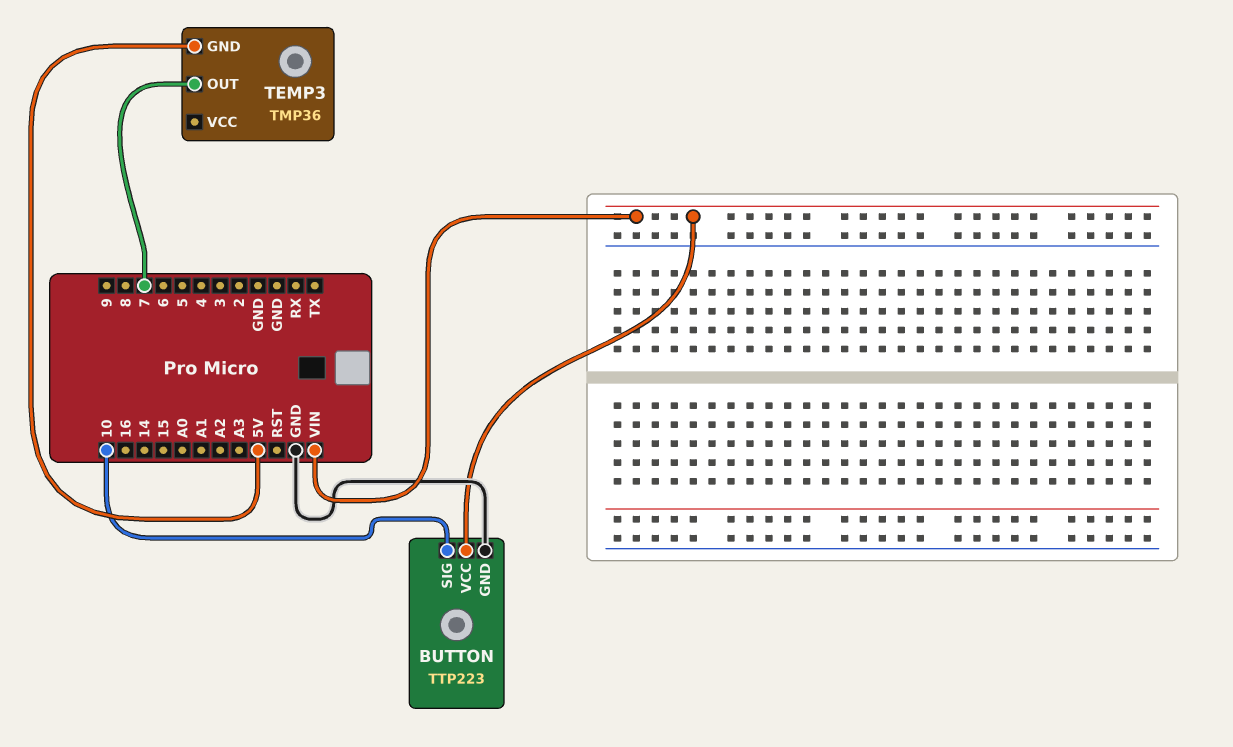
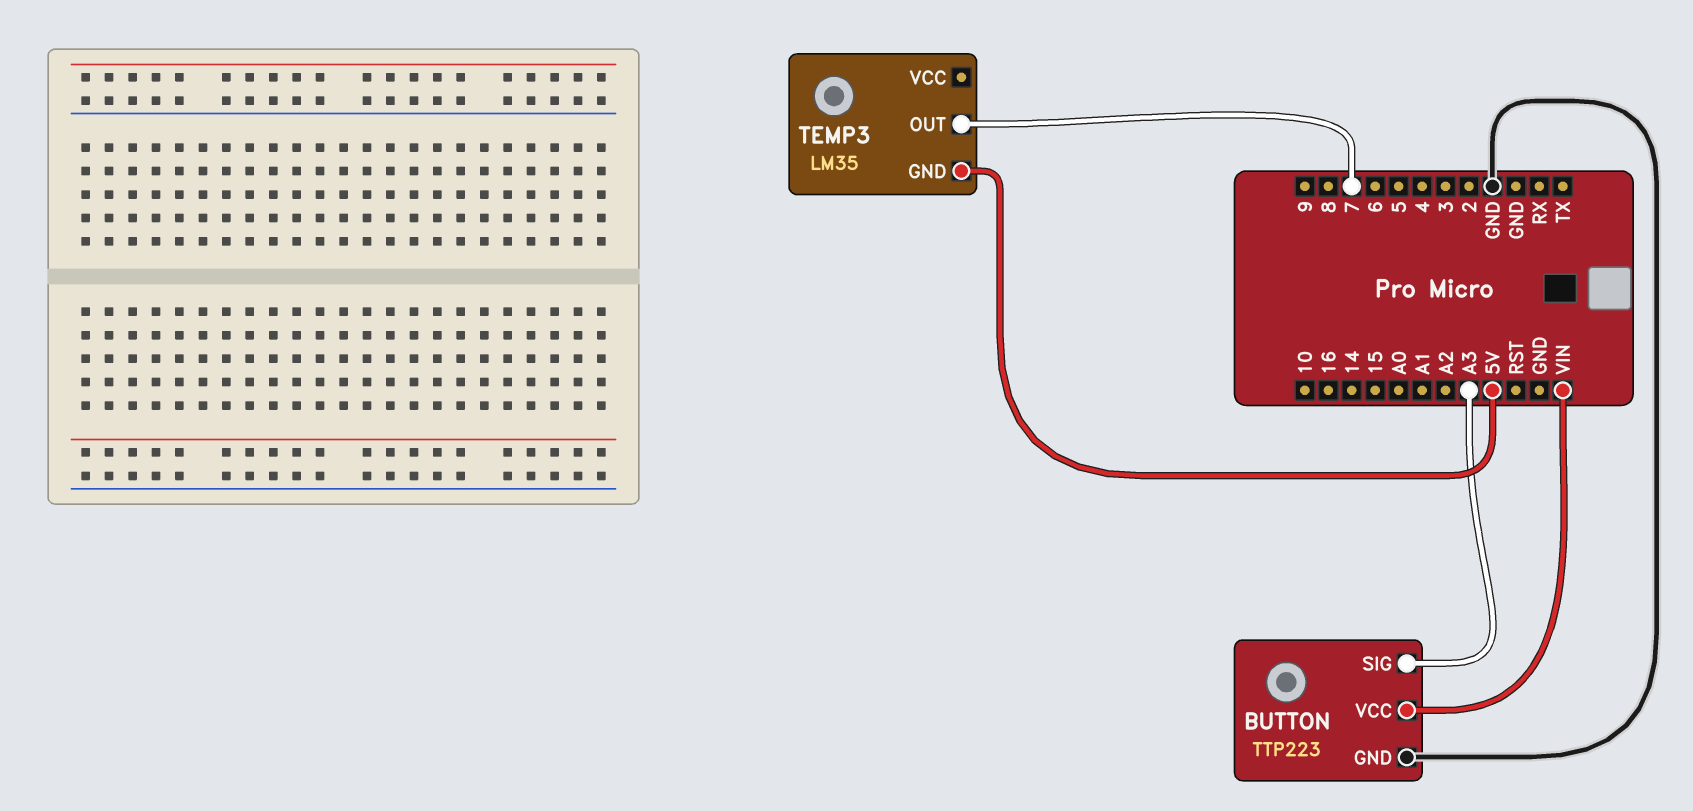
BUTTON pin SIG: 10 -> A3
TEMP3: TMP36 -> LM35

